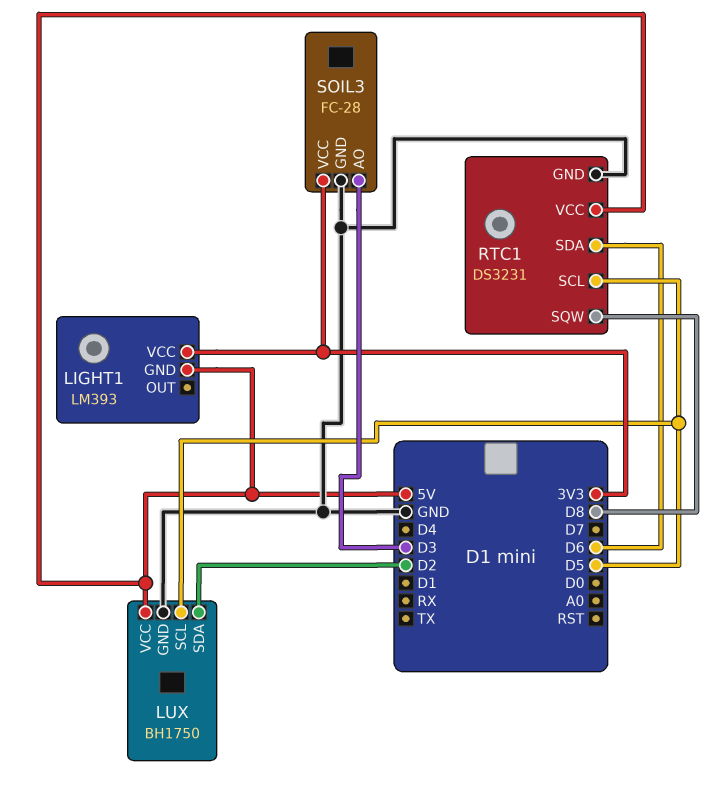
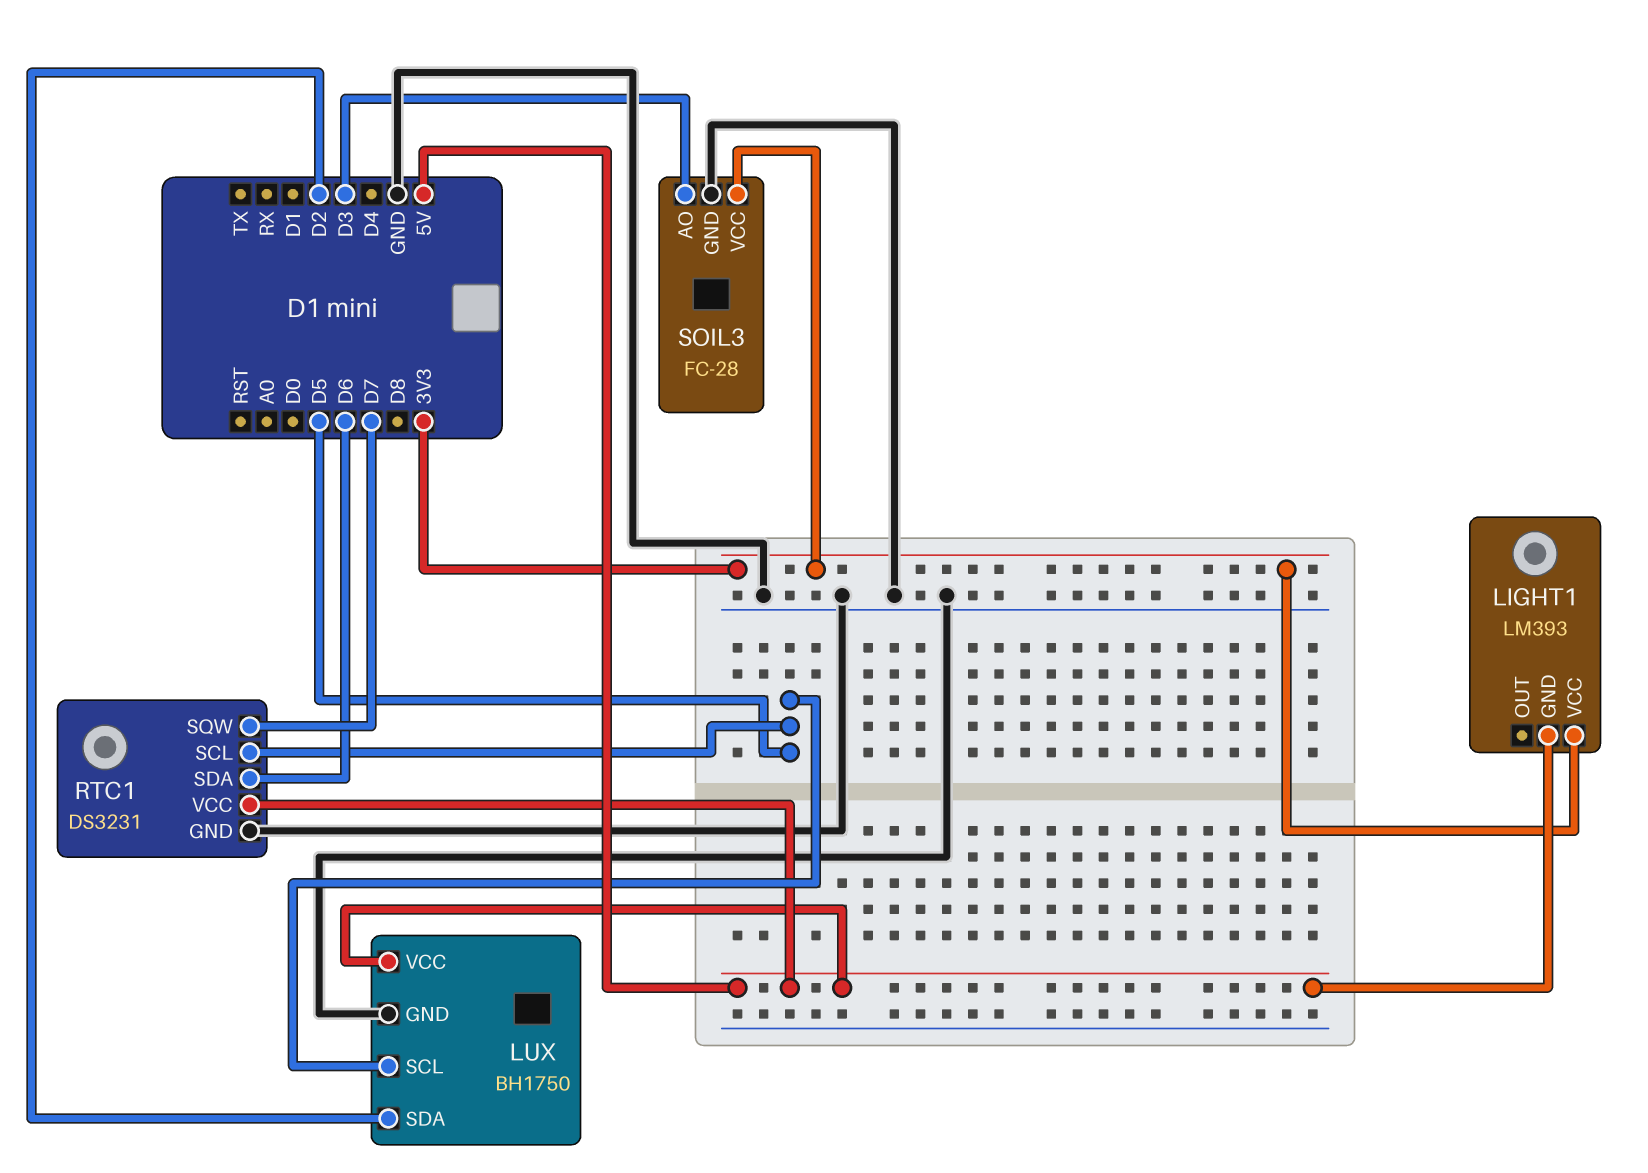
RTC1 pin SQW: D8 -> D7

